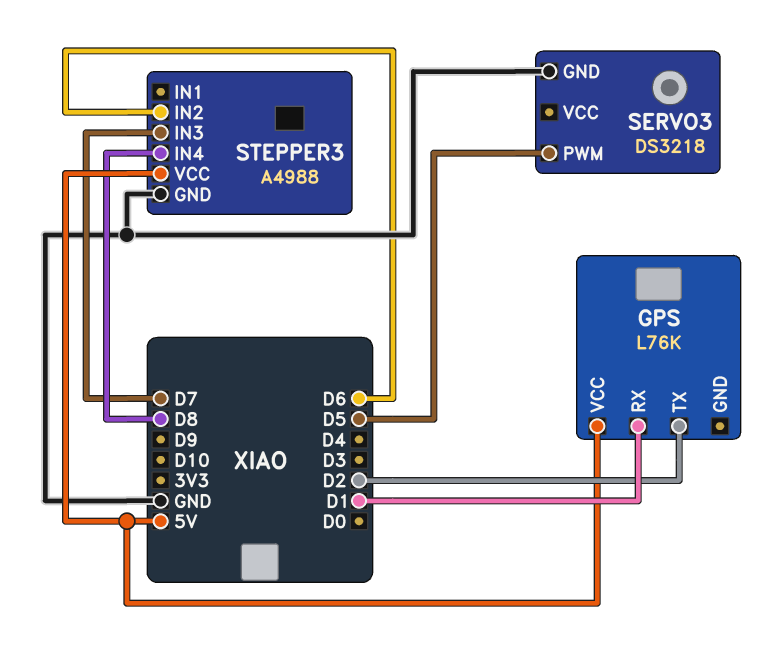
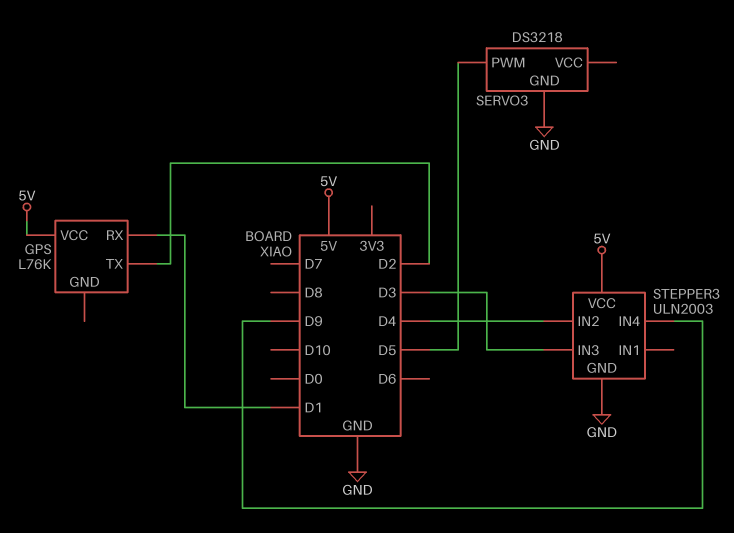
STEPPER3: A4988 -> ULN2003
STEPPER3 pin IN2: D6 -> D4
STEPPER3 pin IN3: D7 -> D3
STEPPER3 pin IN4: D8 -> D9

